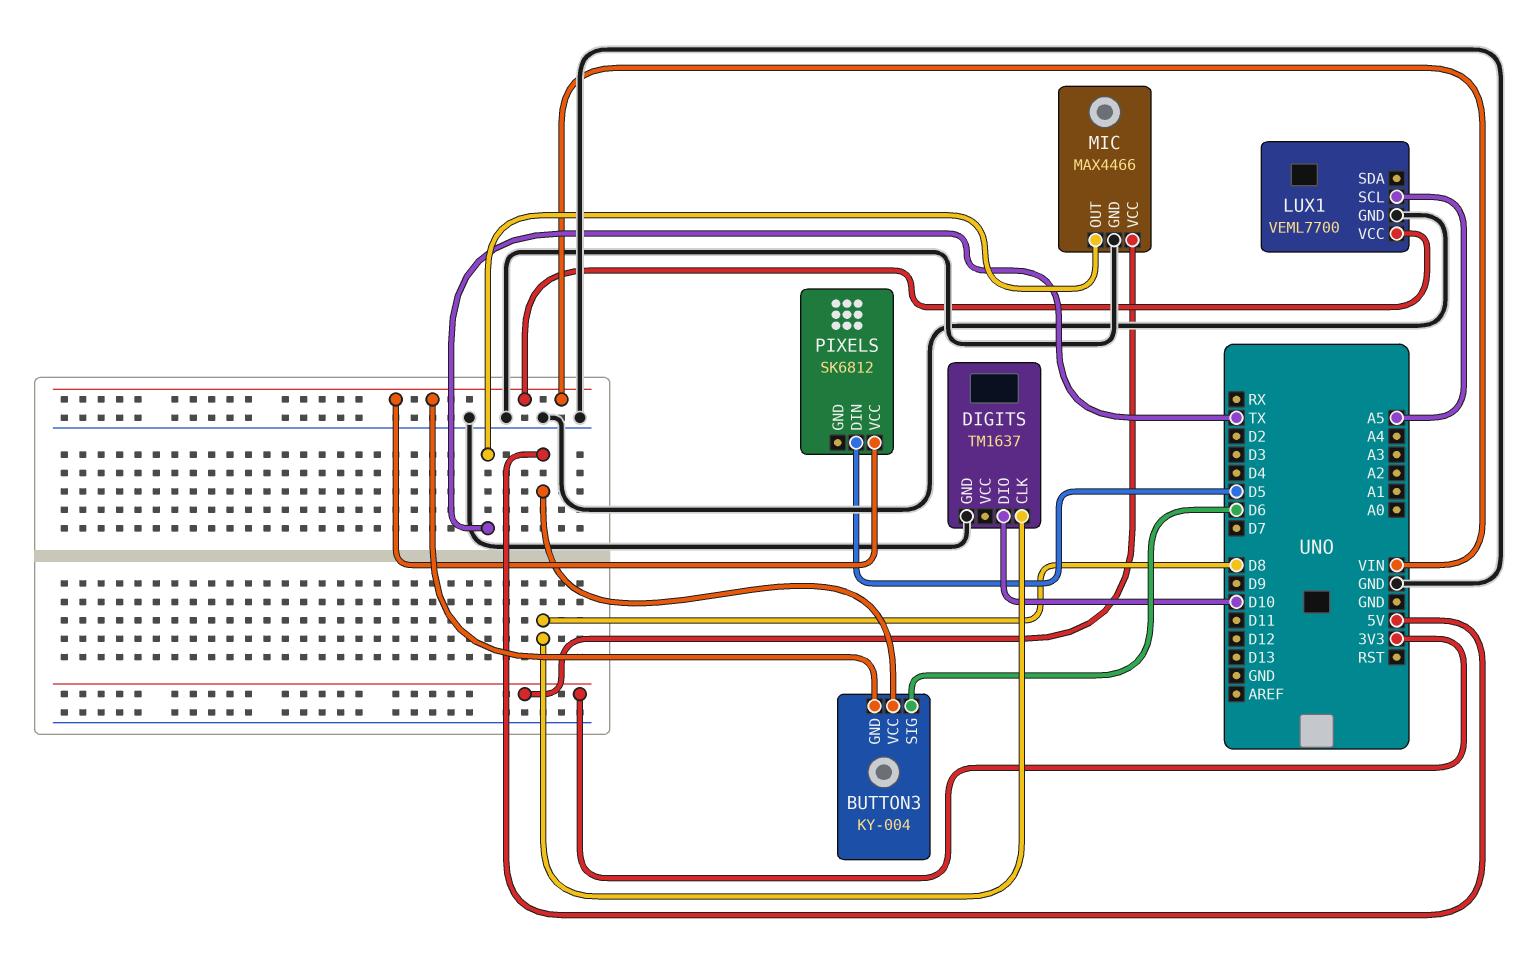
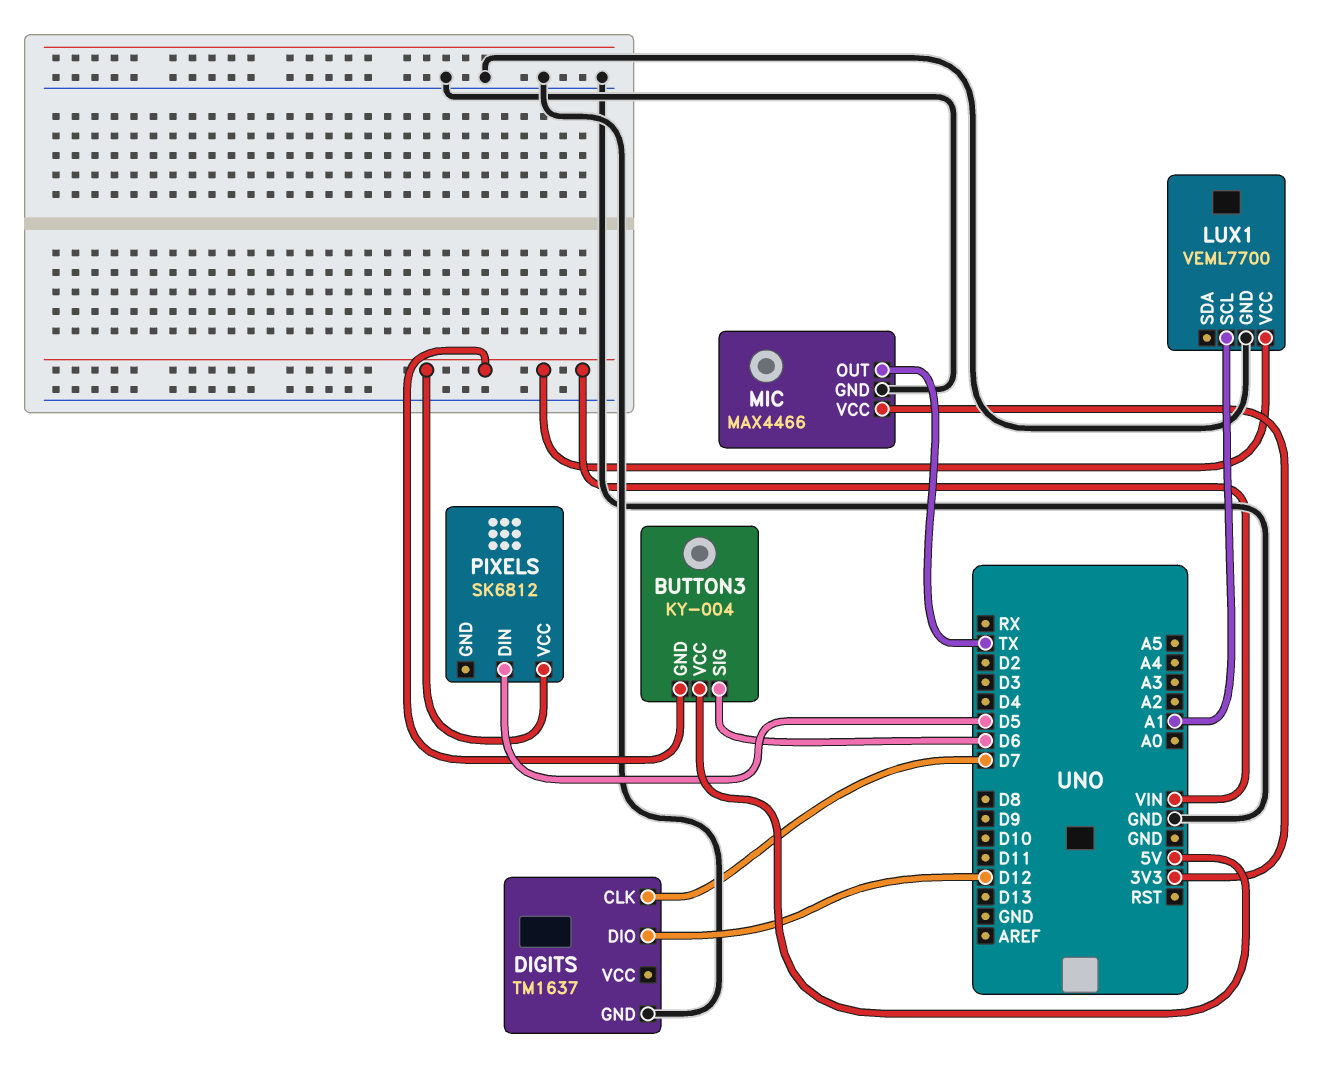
DIGITS pin CLK: D8 -> D7
DIGITS pin DIO: D10 -> D12
LUX1 pin SCL: A5 -> A1

